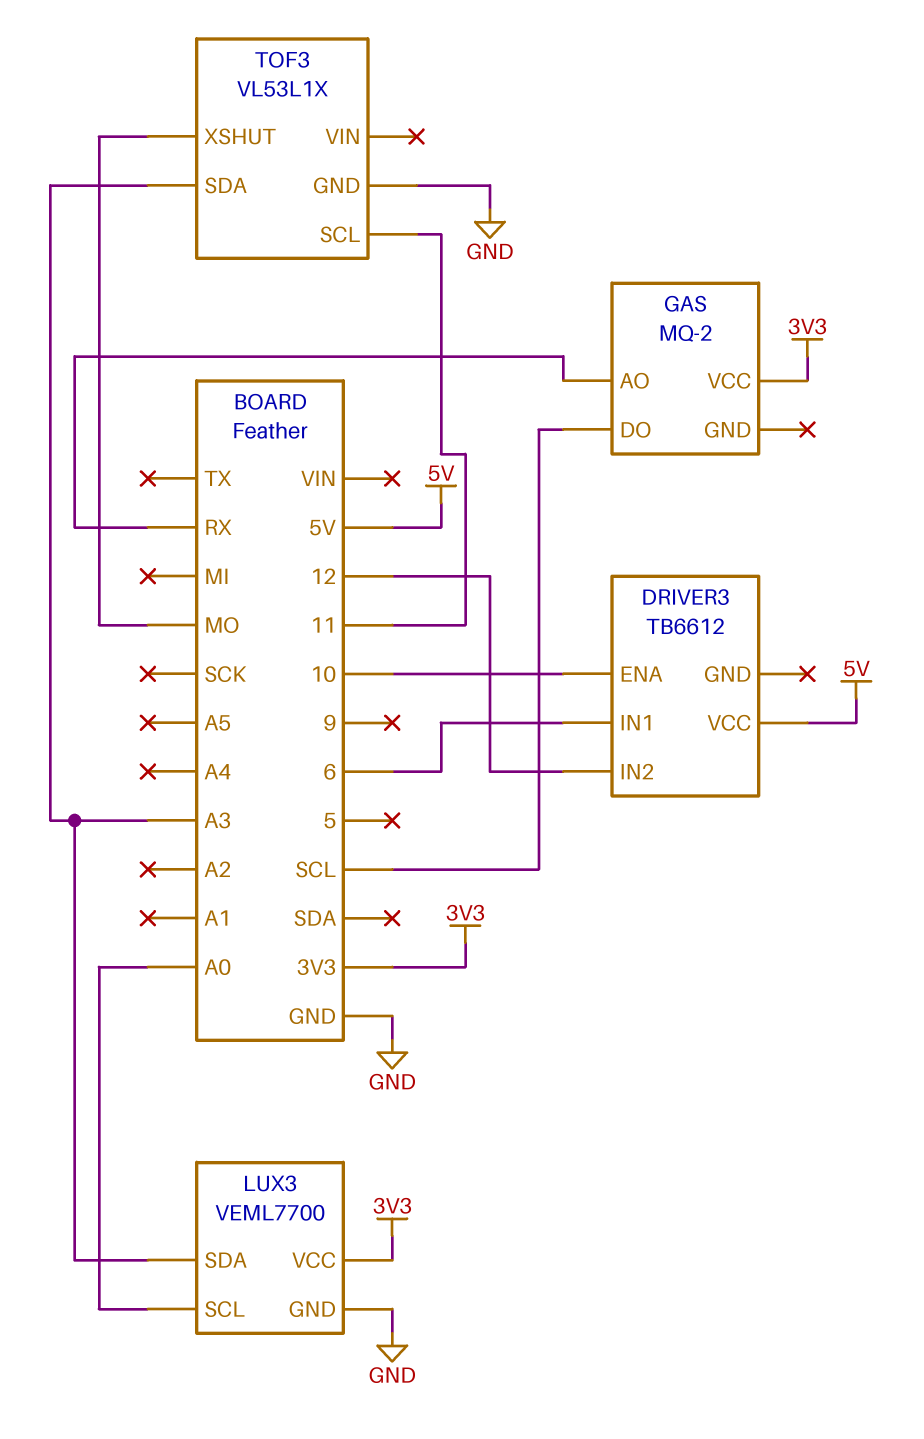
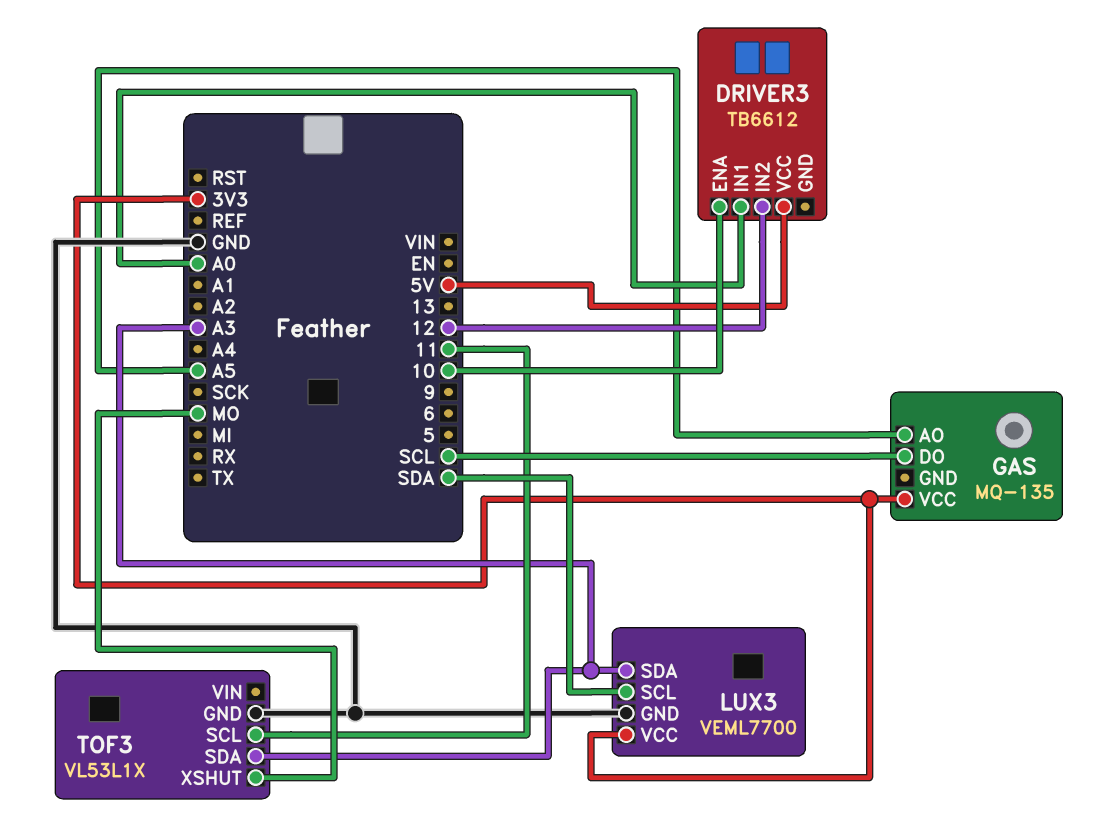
DRIVER3 pin IN1: 6 -> A0
GAS: MQ-2 -> MQ-135
GAS pin AO: RX -> A5
LUX3 pin SCL: A0 -> SDA

